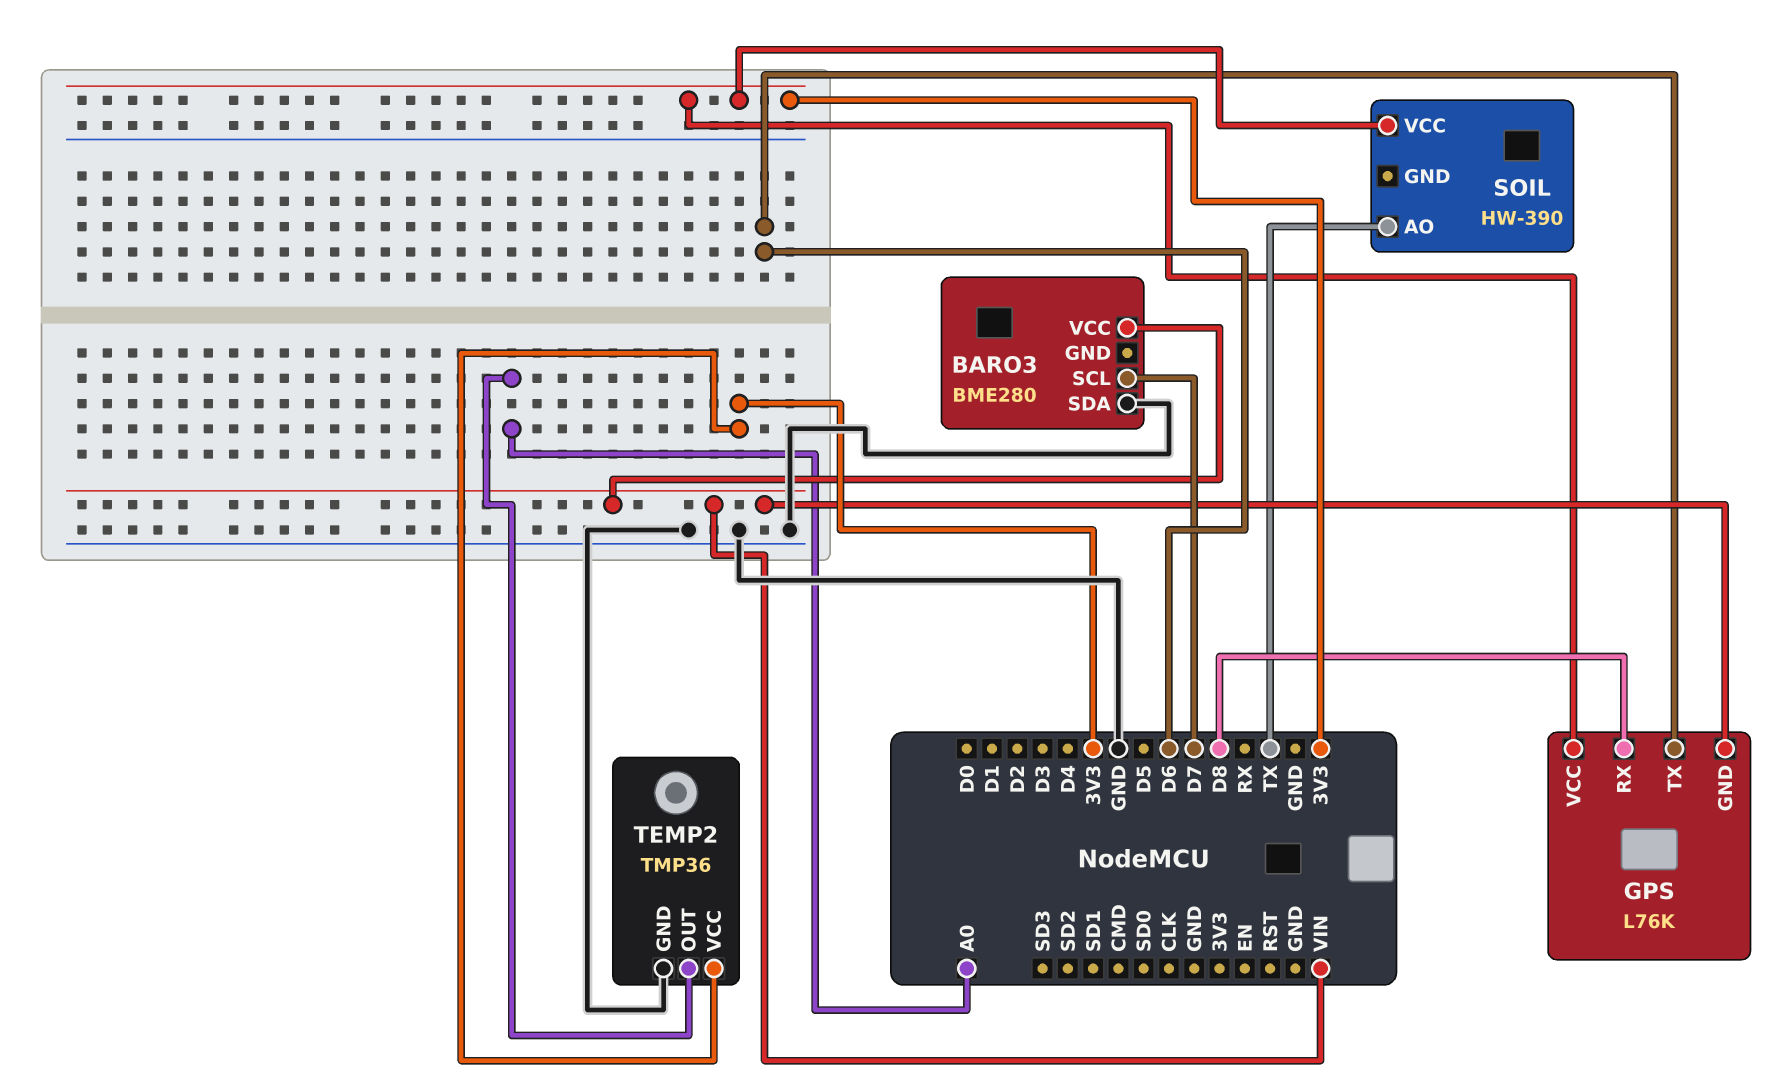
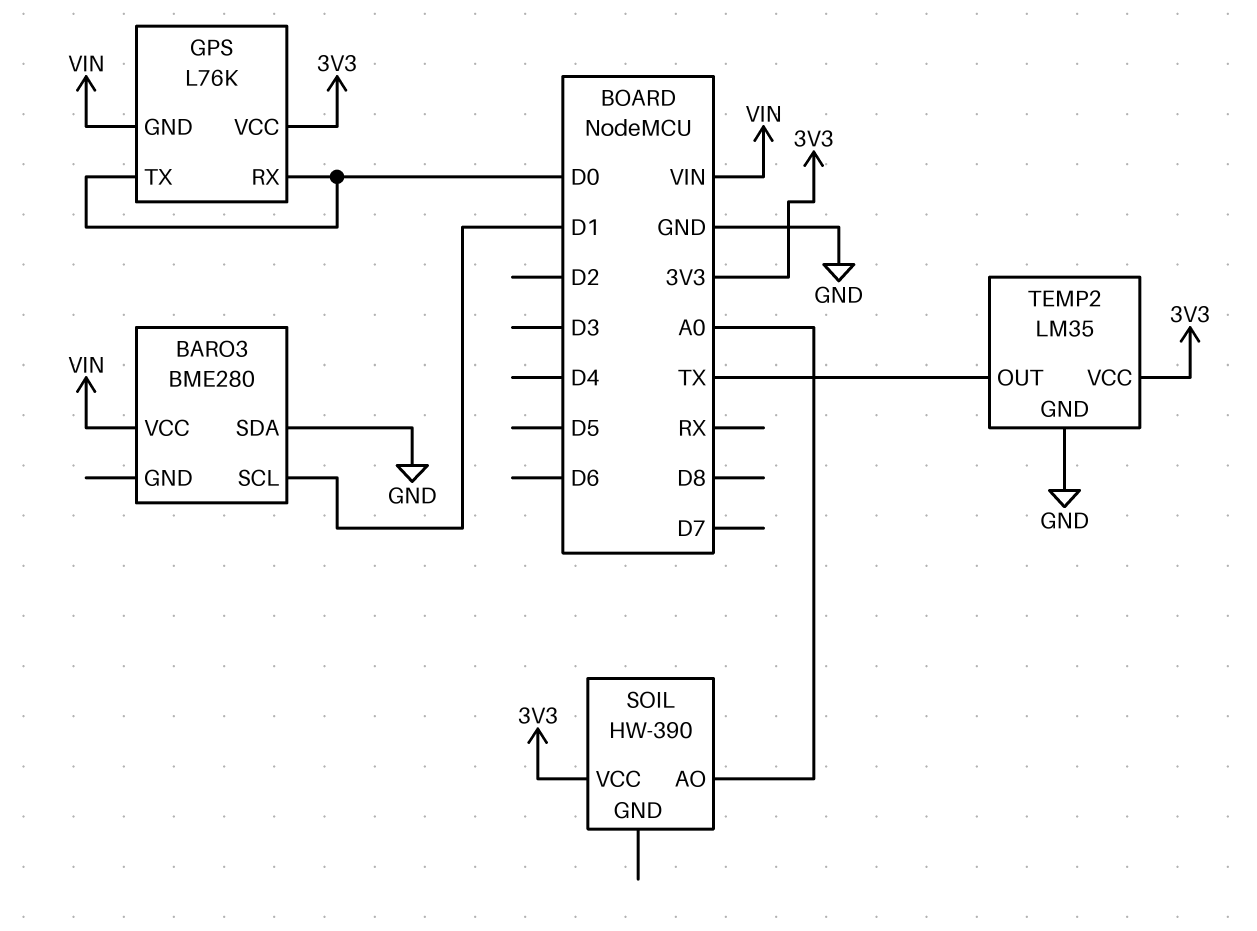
BARO3 pin SCL: D7 -> D1
GPS pin RX: D8 -> D0
GPS pin TX: D6 -> D0
SOIL pin AO: TX -> A0
TEMP2: TMP36 -> LM35
TEMP2 pin OUT: A0 -> TX

